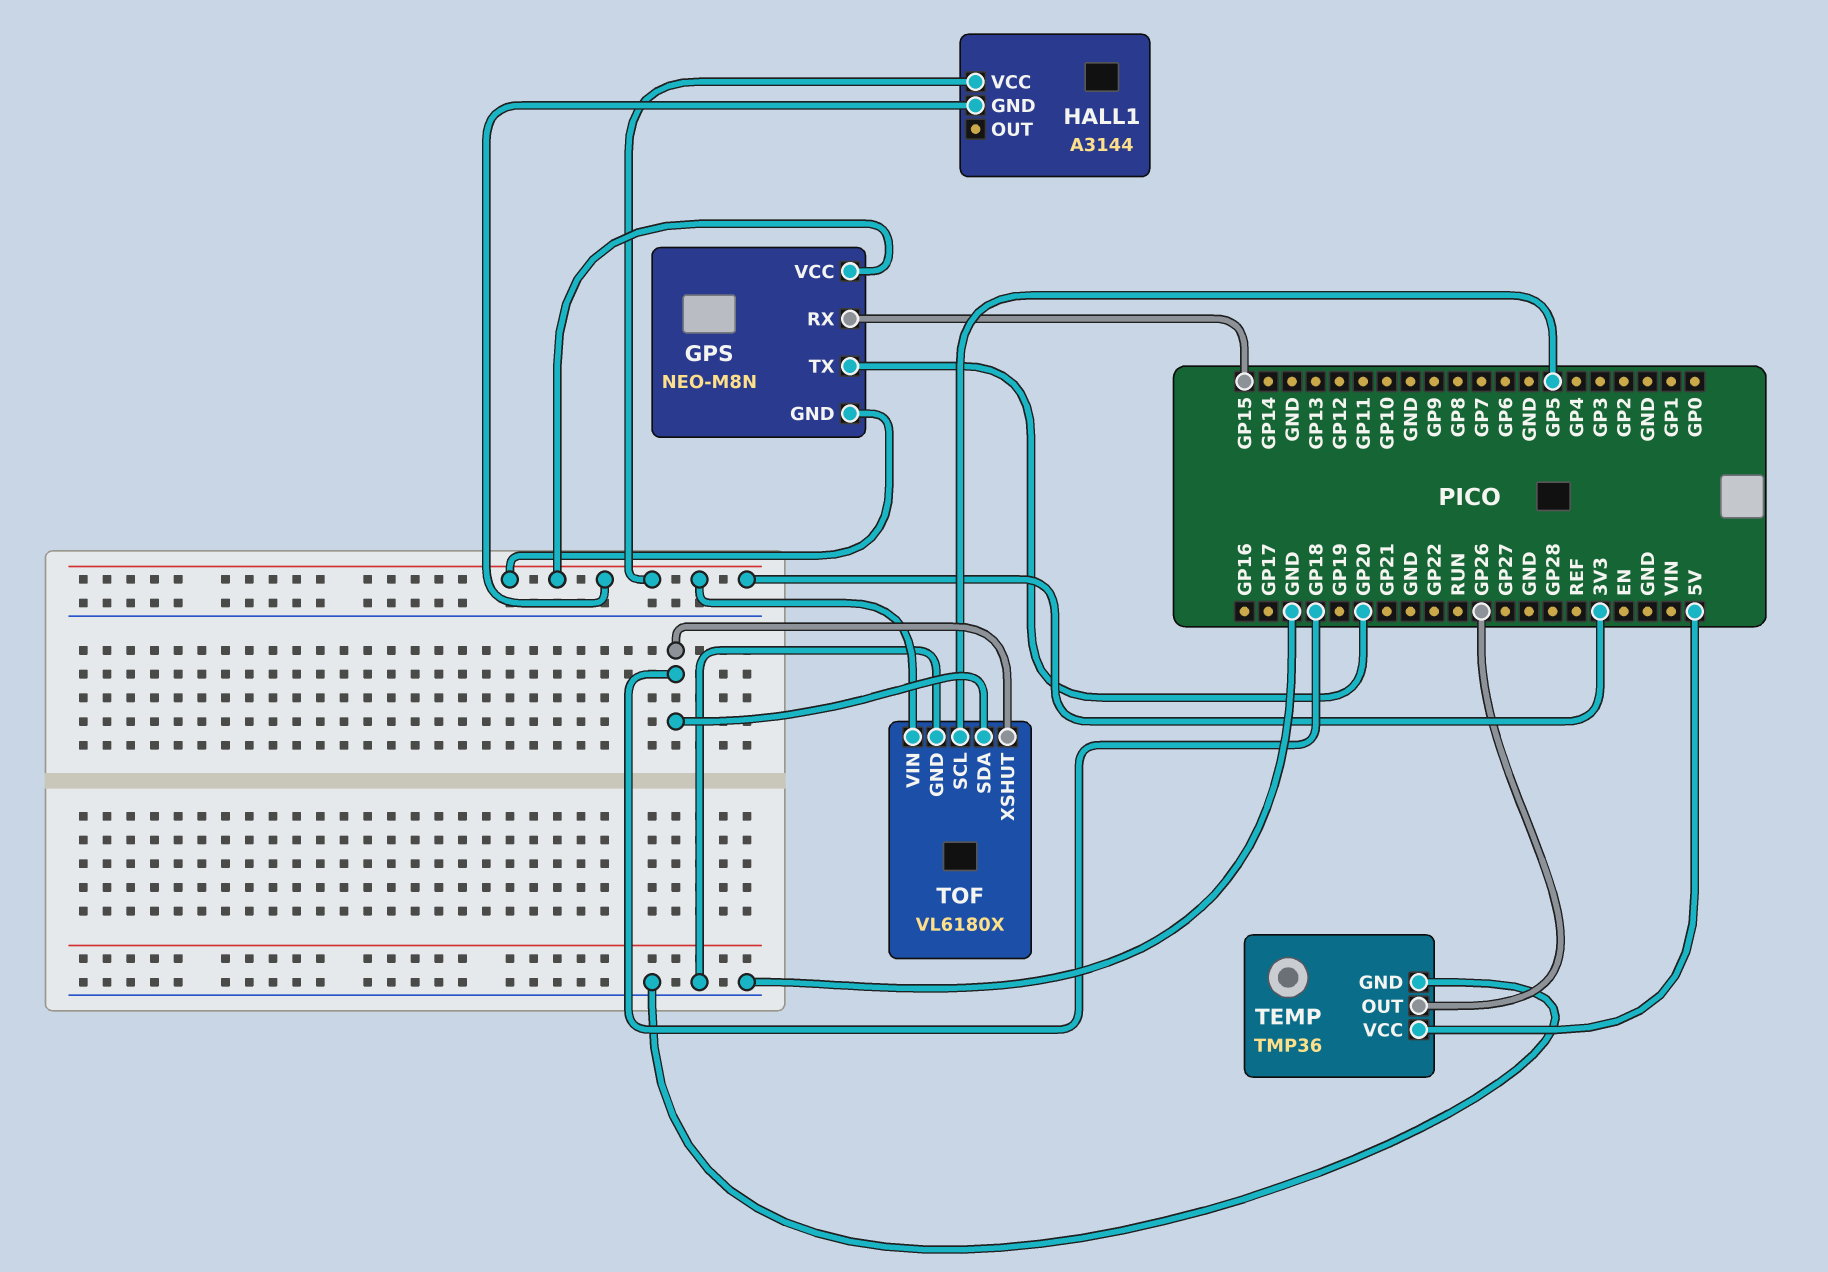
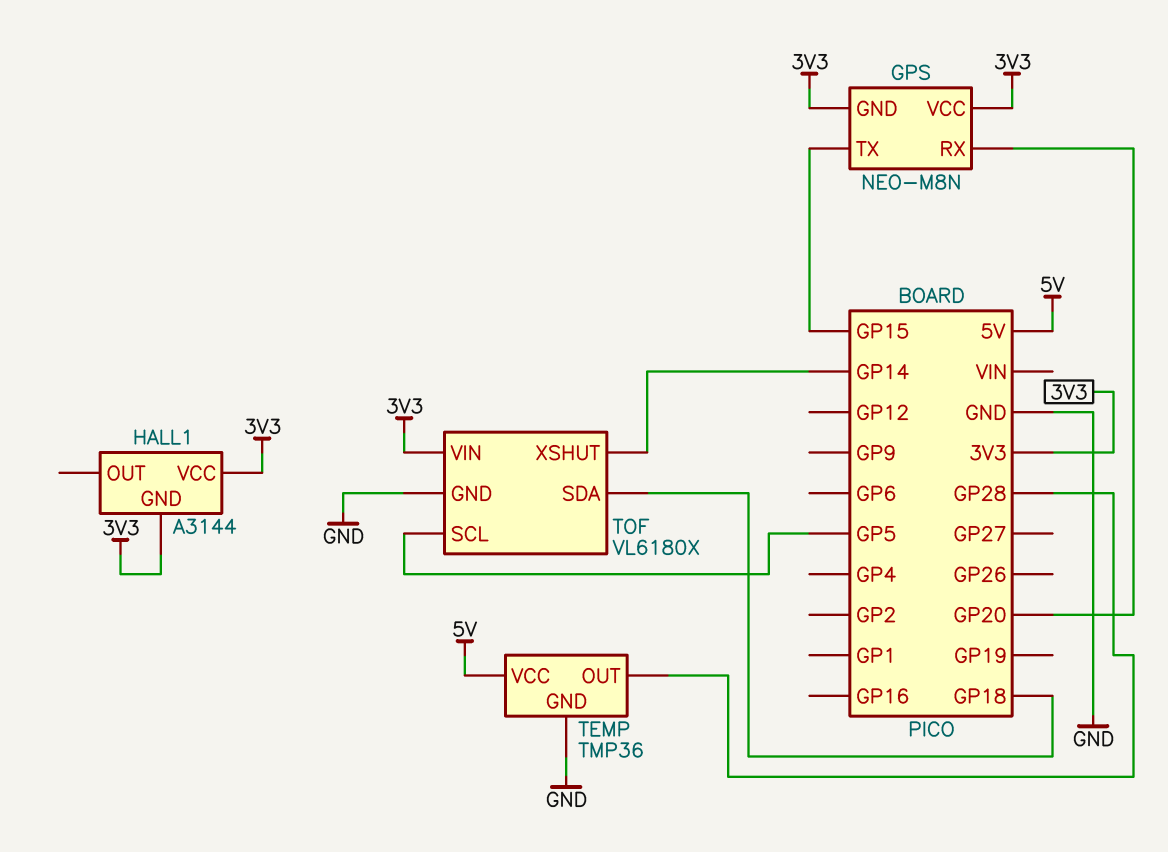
GPS pin RX: GP15 -> GP20
GPS pin TX: GP20 -> GP15
TEMP pin OUT: GP26 -> GP28
TOF pin XSHUT: GP18 -> GP14

